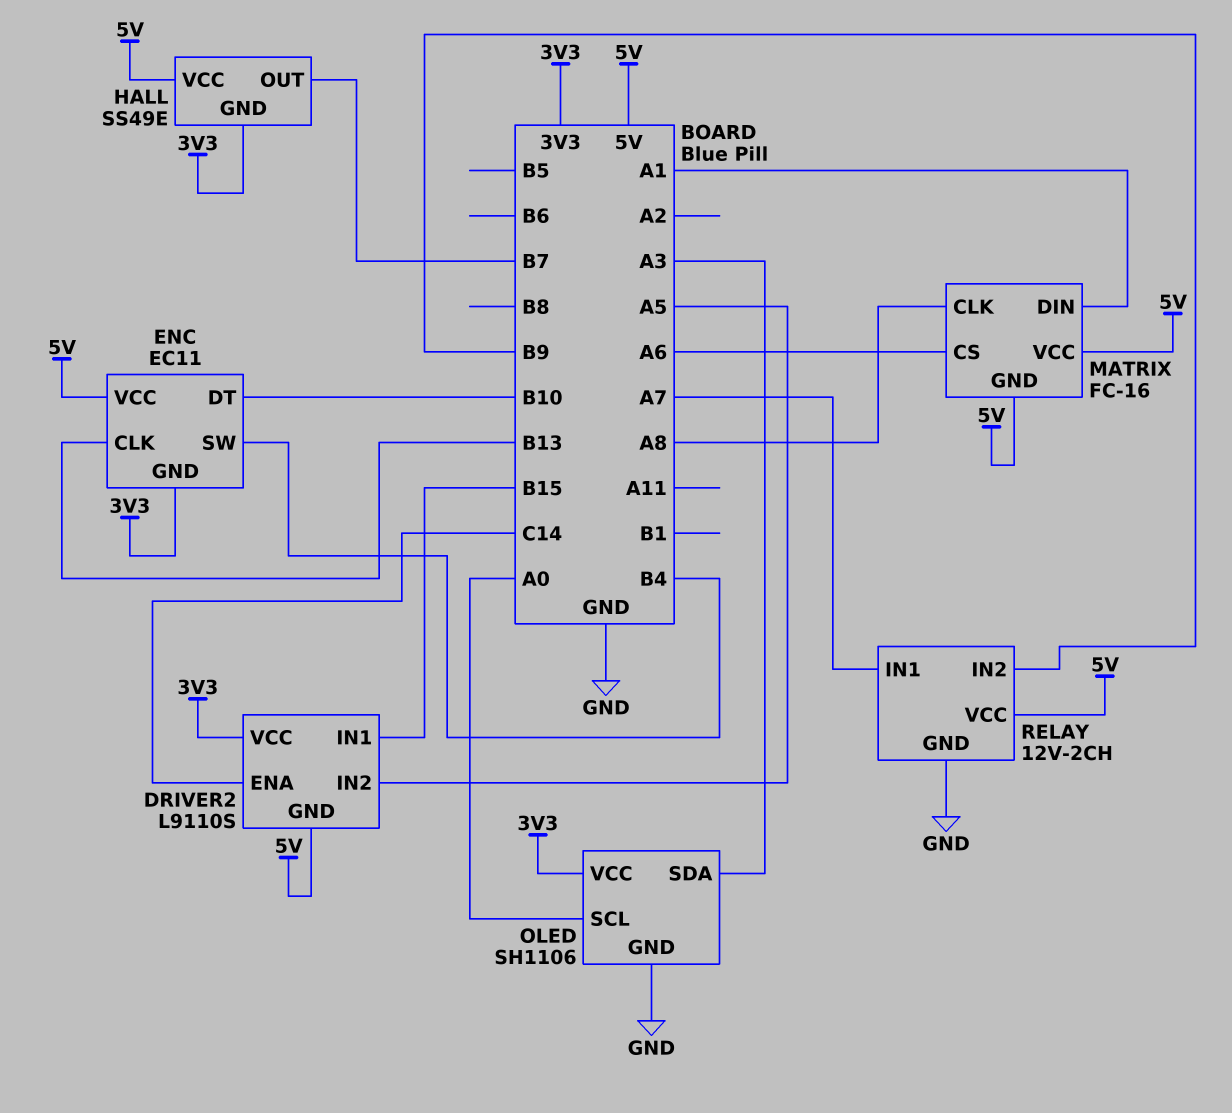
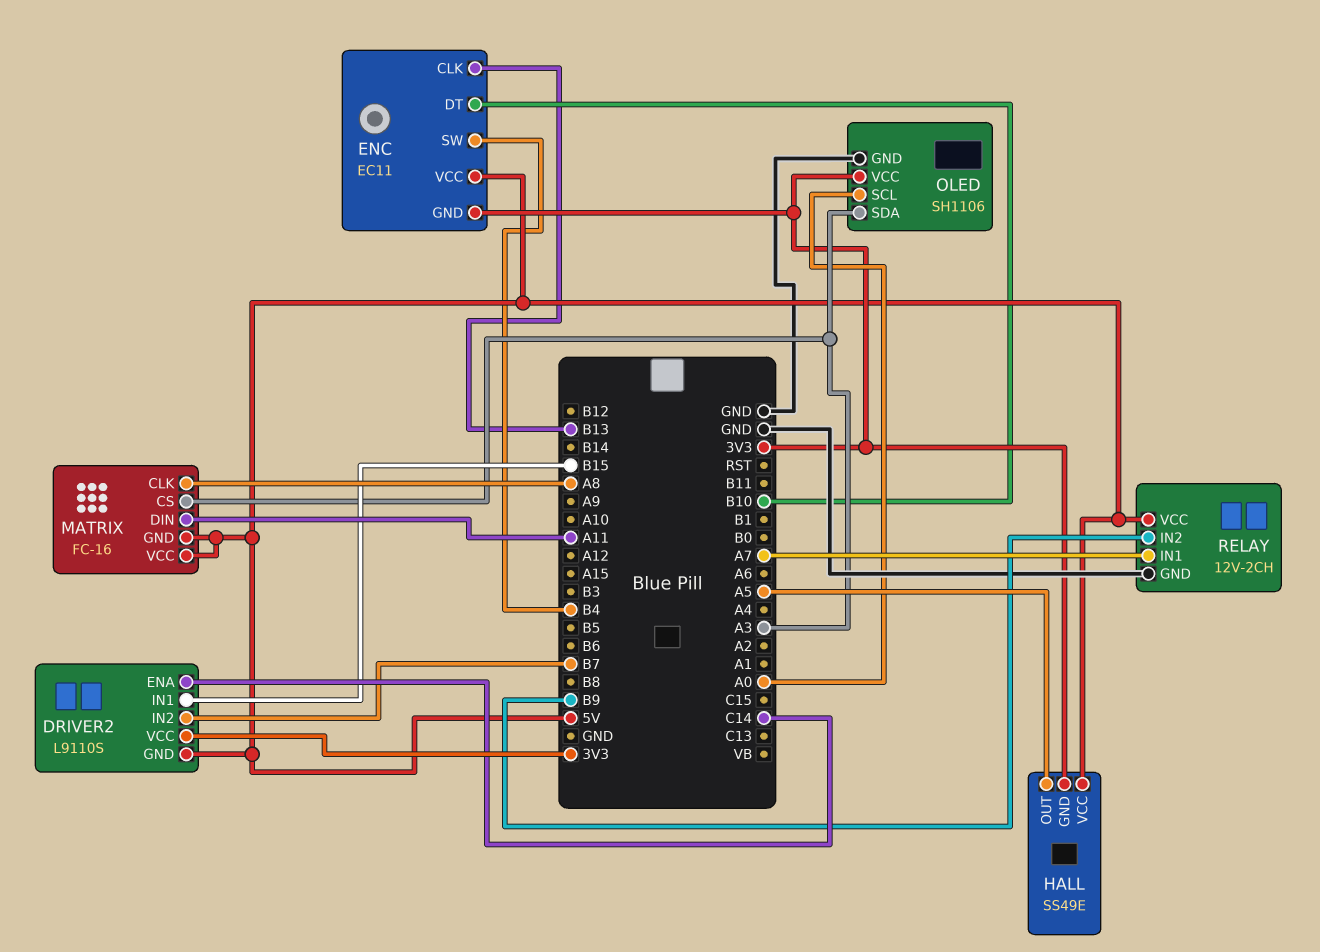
DRIVER2 pin IN2: A5 -> B7
HALL pin OUT: B7 -> A5
MATRIX pin CS: A6 -> A3
MATRIX pin DIN: A1 -> A11

